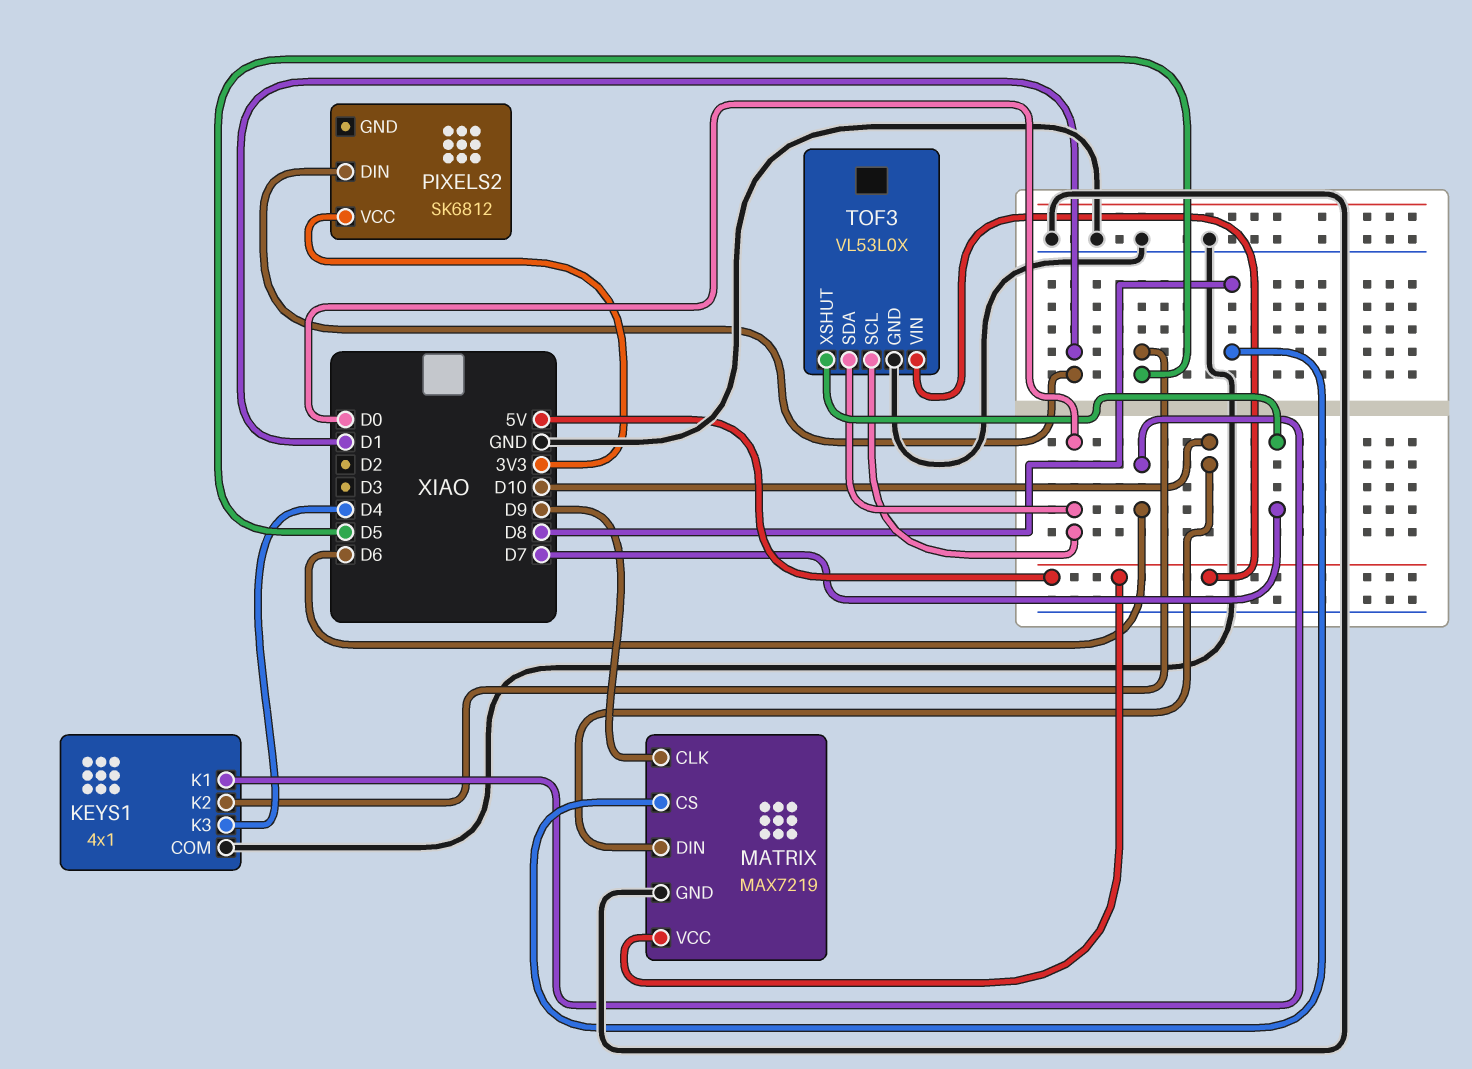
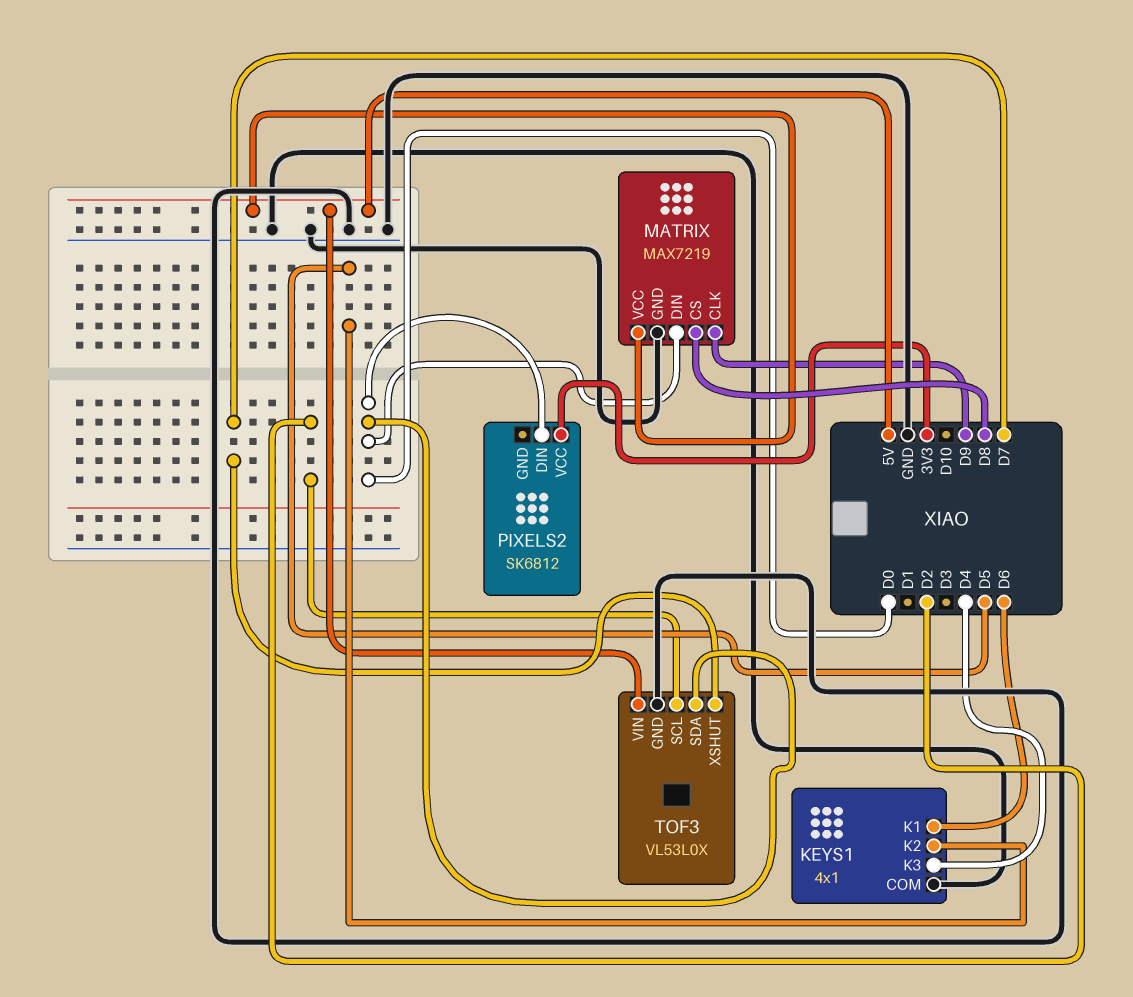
MATRIX pin DIN: D10 -> D0
PIXELS2 pin DIN: D1 -> D0
TOF3 pin SCL: D0 -> D2

